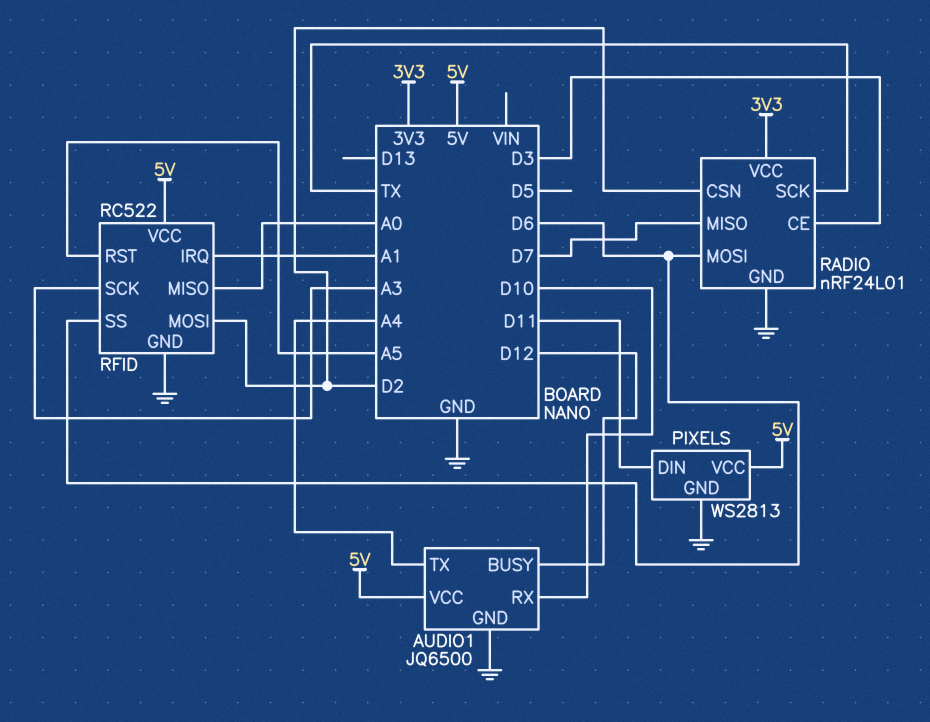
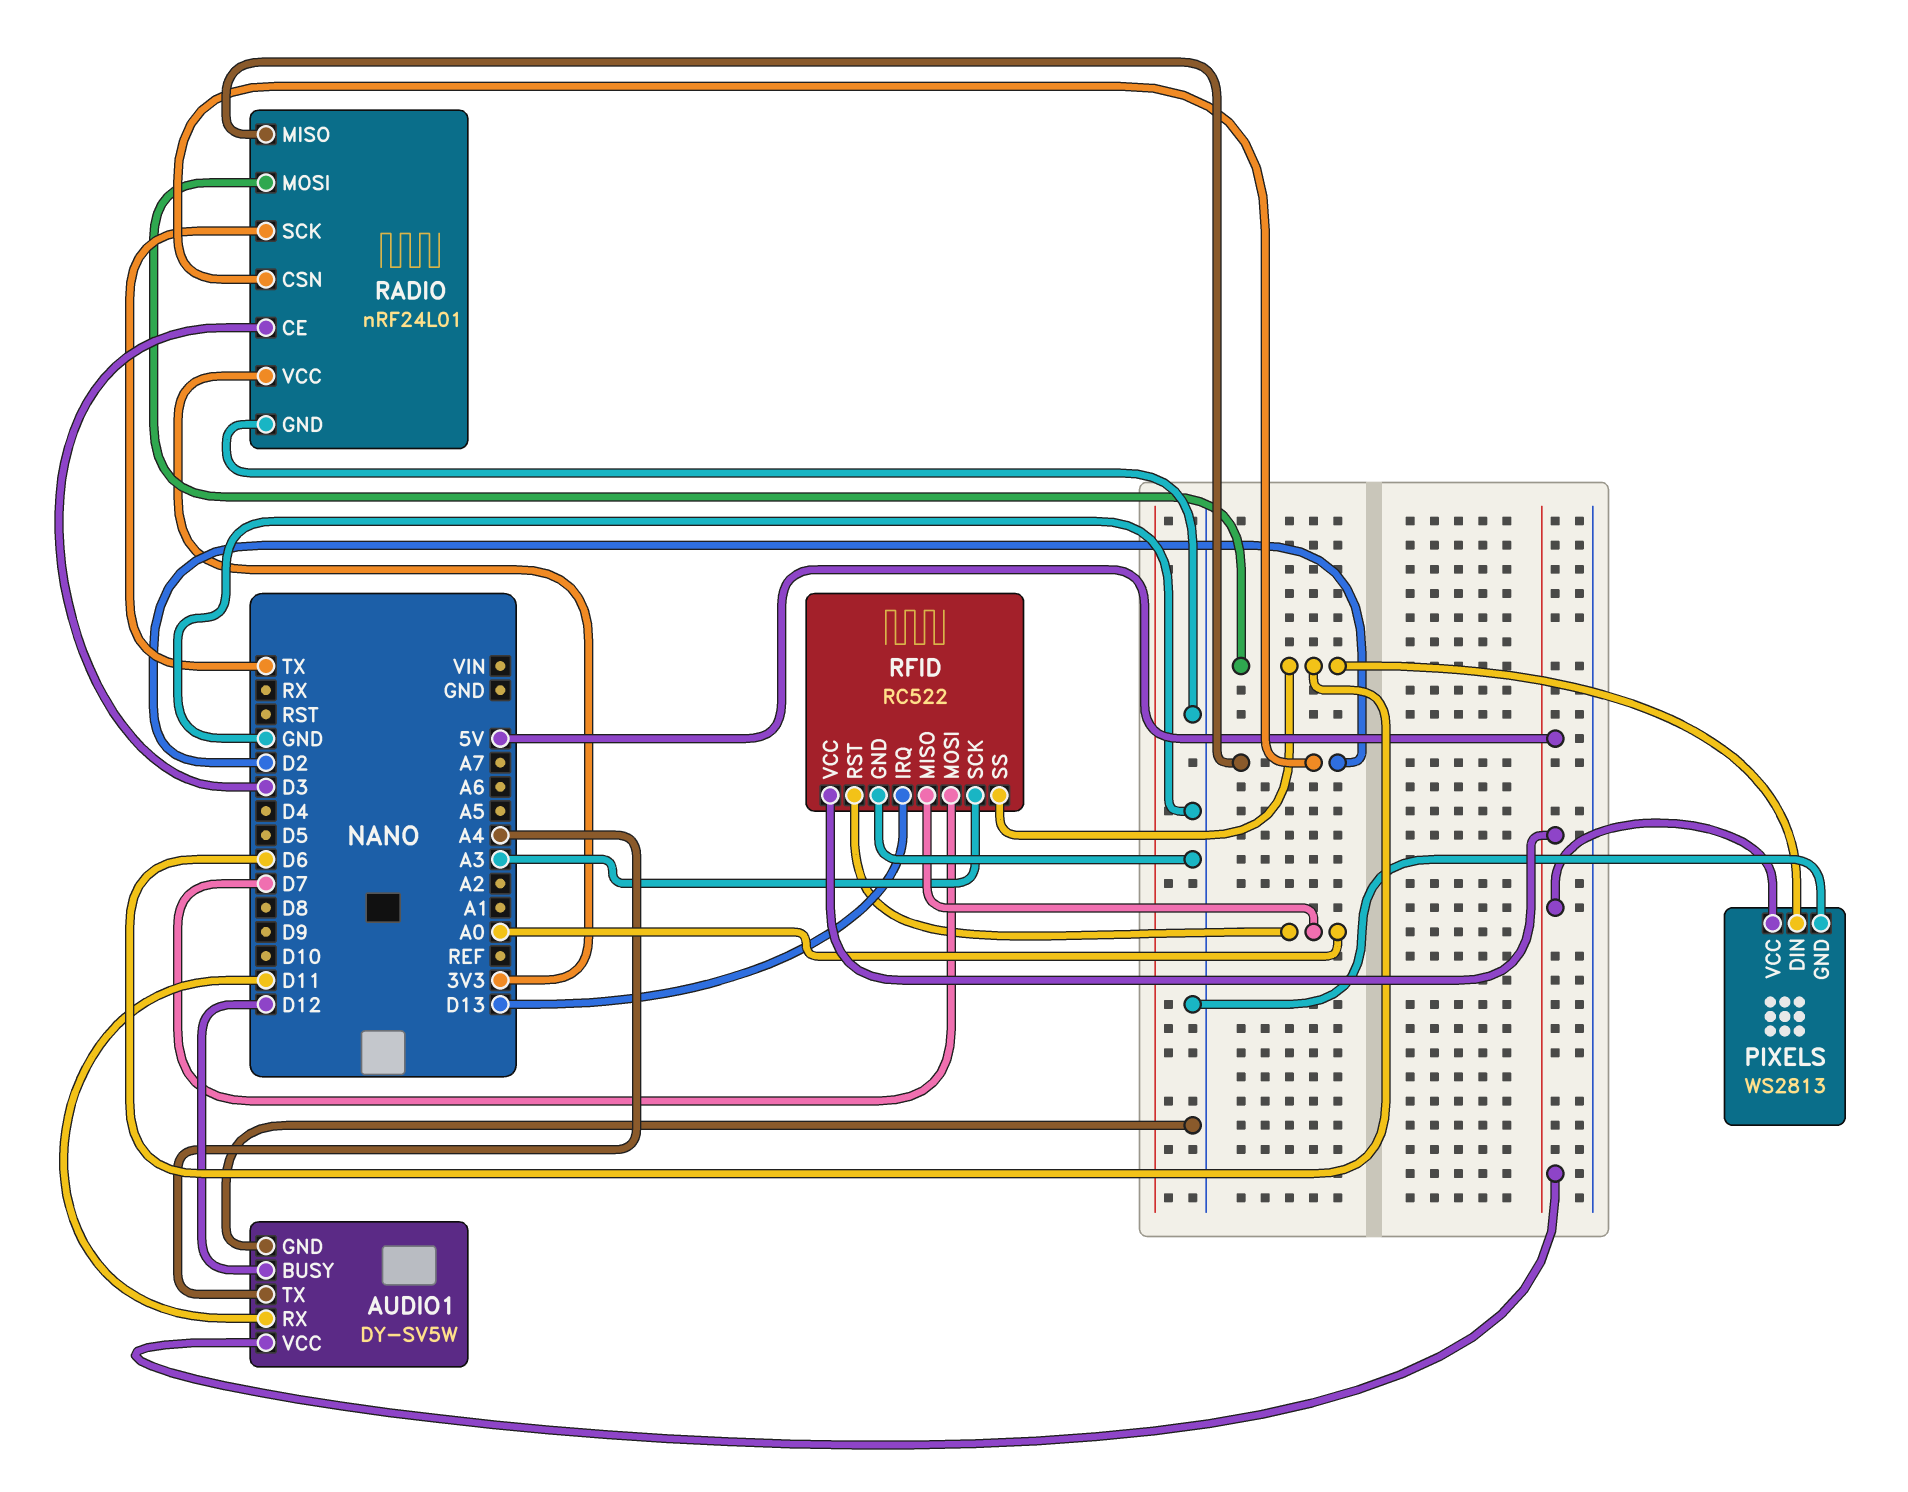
AUDIO1: JQ6500 -> DY-SV5W
AUDIO1 pin RX: D10 -> D11
PIXELS pin DIN: D11 -> D6
RADIO pin MISO: D7 -> D2
RFID pin IRQ: A1 -> D13
RFID pin MOSI: D2 -> D7
RFID pin RST: A5 -> A0

